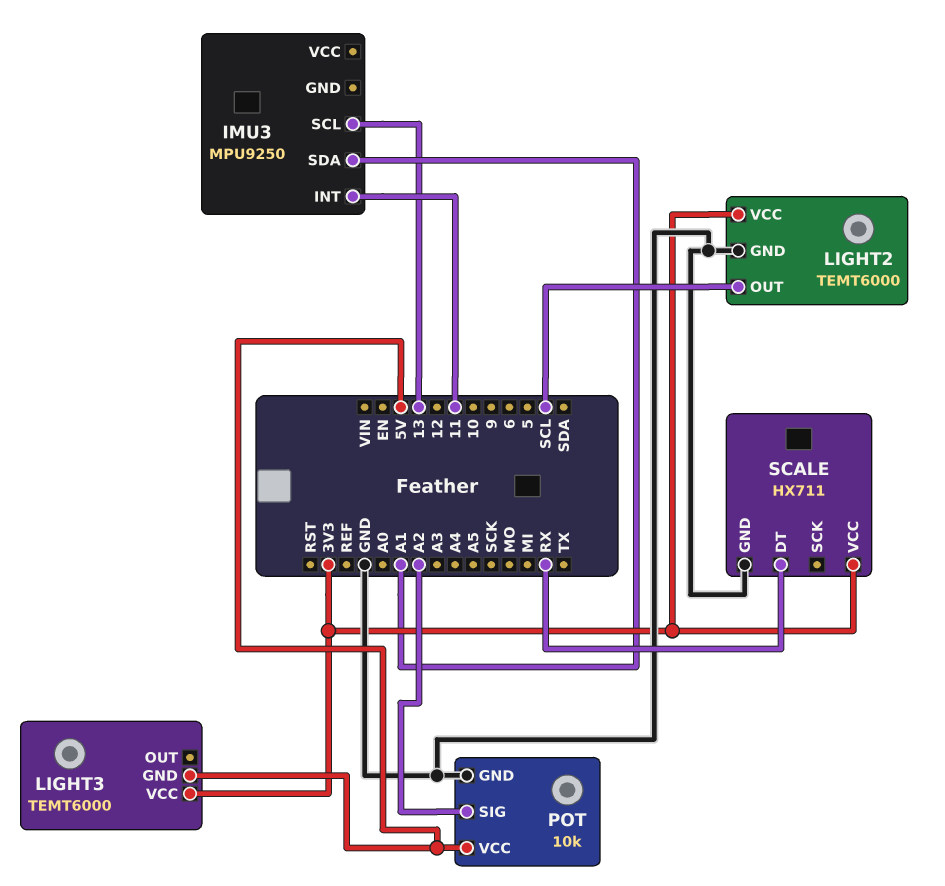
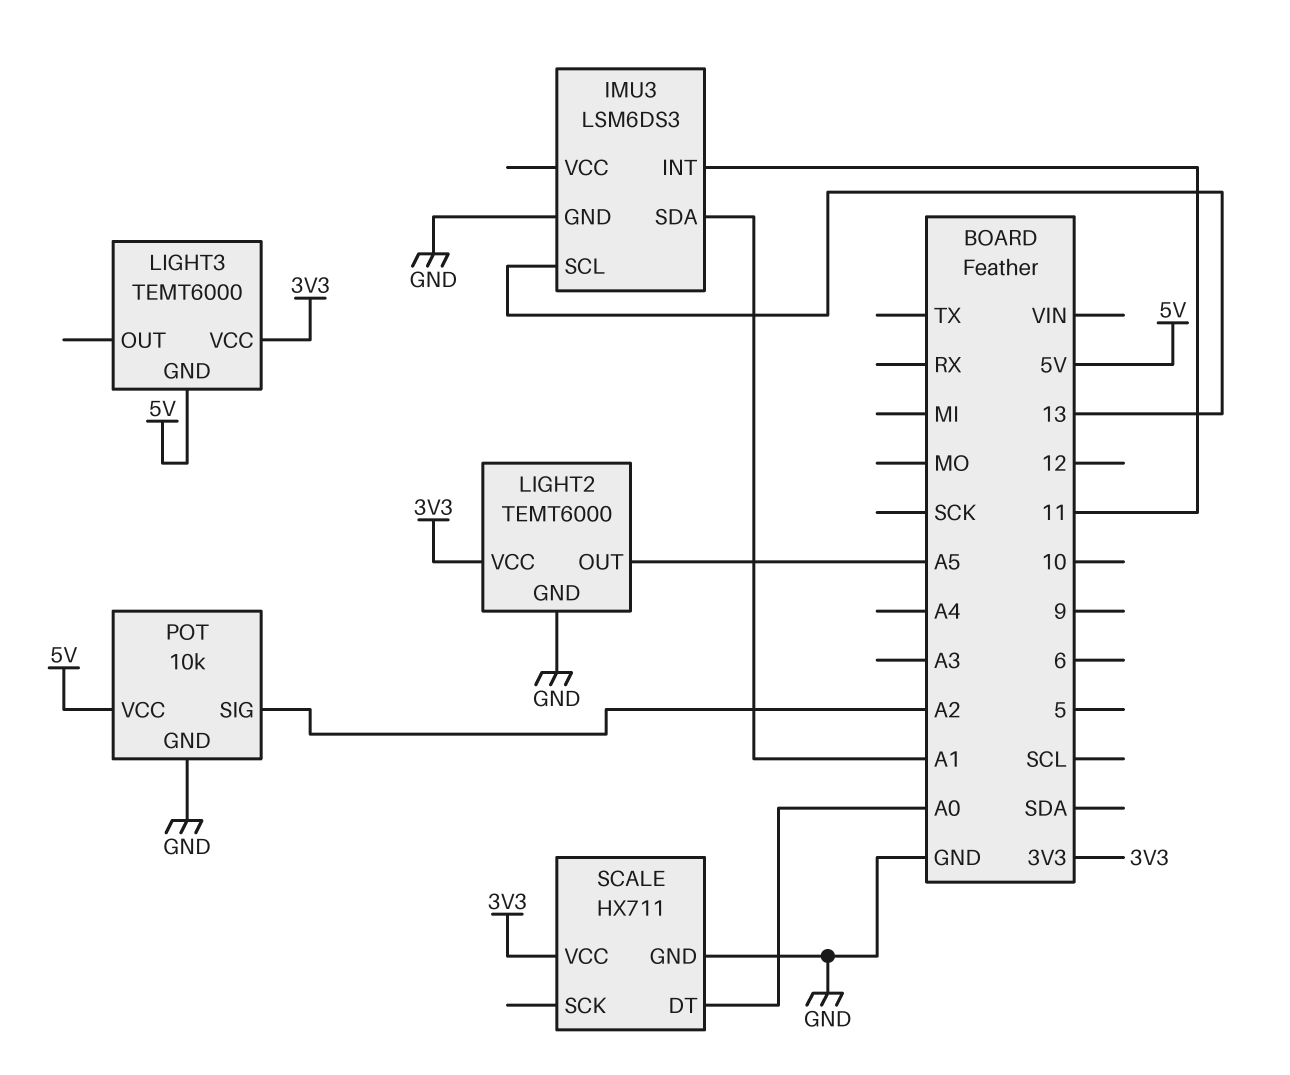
IMU3: MPU9250 -> LSM6DS3
IMU3 pin GND: none -> GND
LIGHT2 pin OUT: SCL -> A5
SCALE pin DT: RX -> A0

